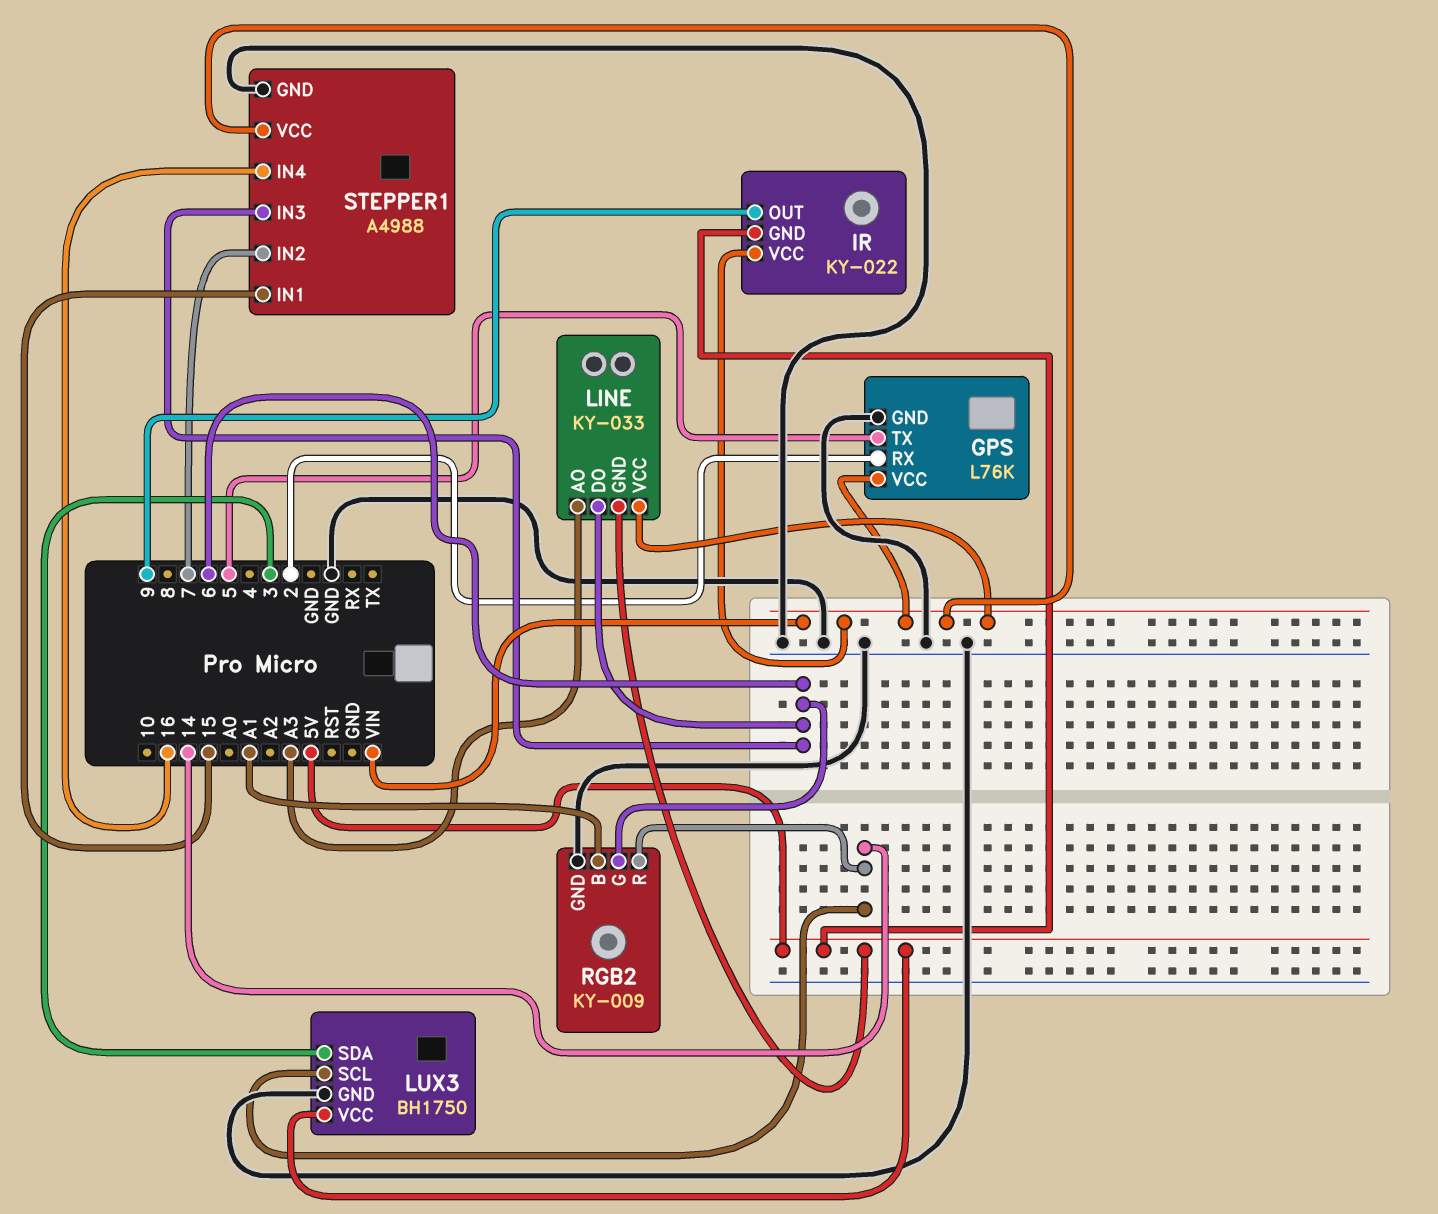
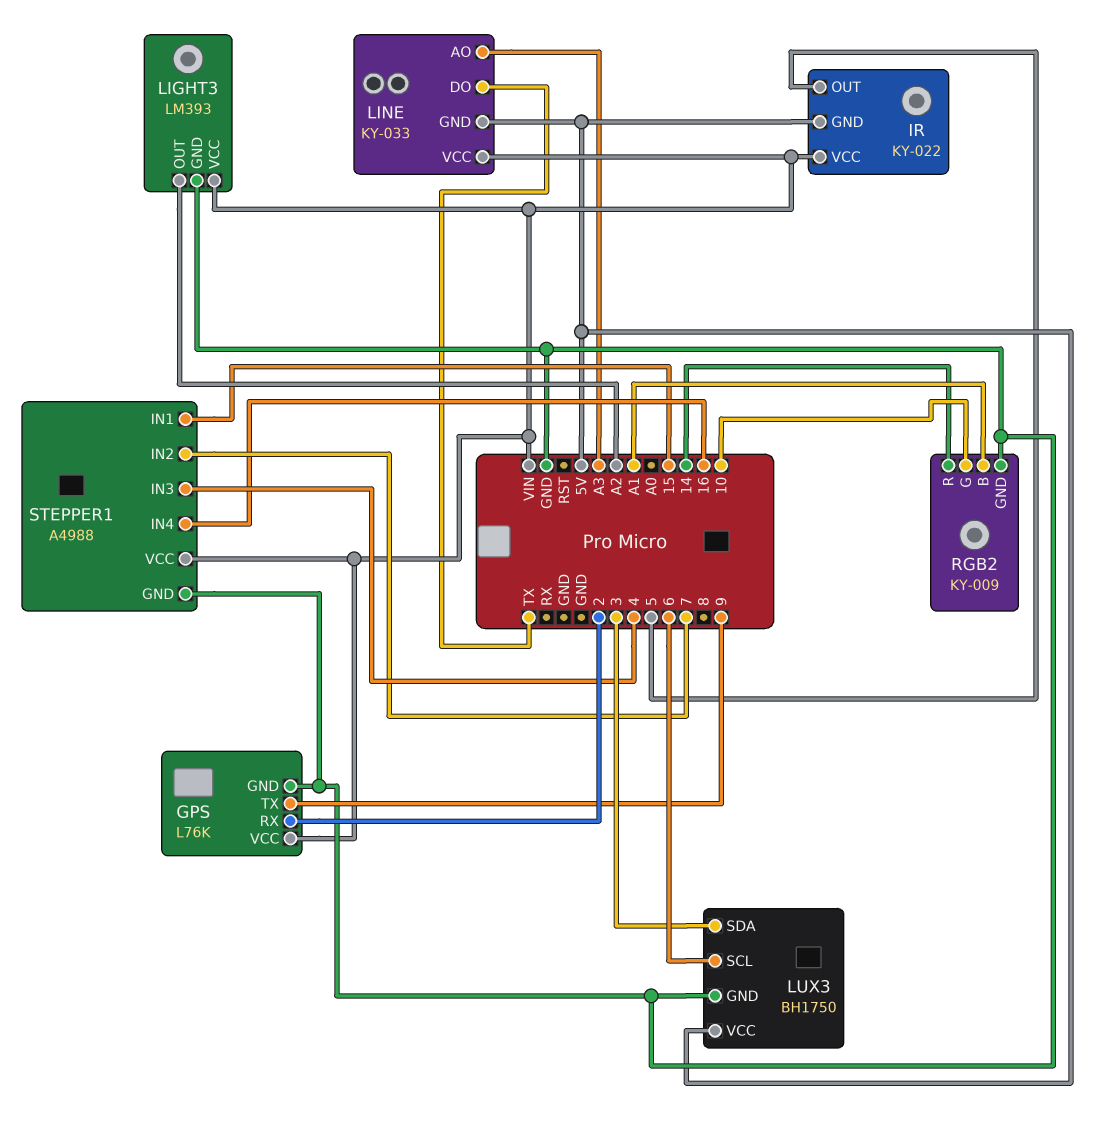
GPS pin TX: 5 -> 9
IR pin OUT: 9 -> 5
LIGHT3: none -> LM393
LIGHT3 pin GND: none -> GND
LIGHT3 pin OUT: none -> A2
LIGHT3 pin VCC: none -> VIN
LINE pin DO: 6 -> TX
LUX3 pin SCL: 14 -> 6
RGB2 pin G: 6 -> 10
STEPPER1 pin IN3: 6 -> 4

